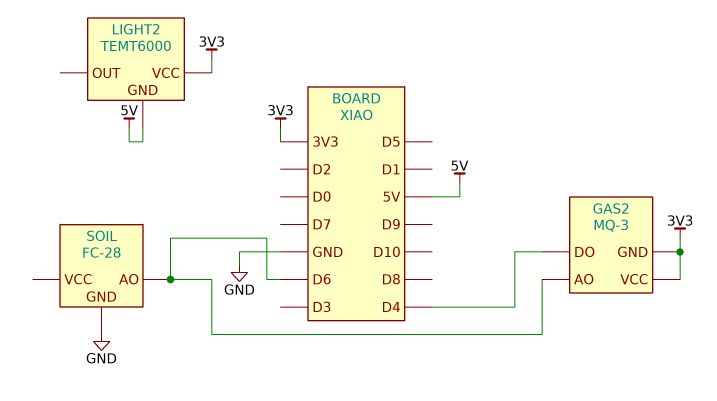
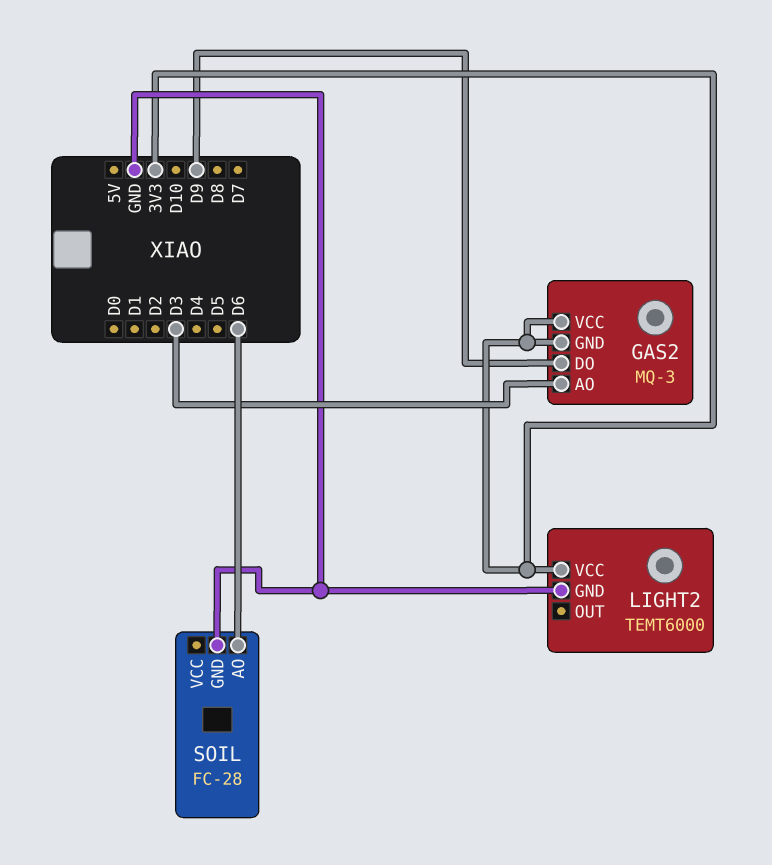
GAS2 pin AO: D6 -> D3
GAS2 pin DO: D4 -> D9
LIGHT2 pin GND: 5V -> GND

